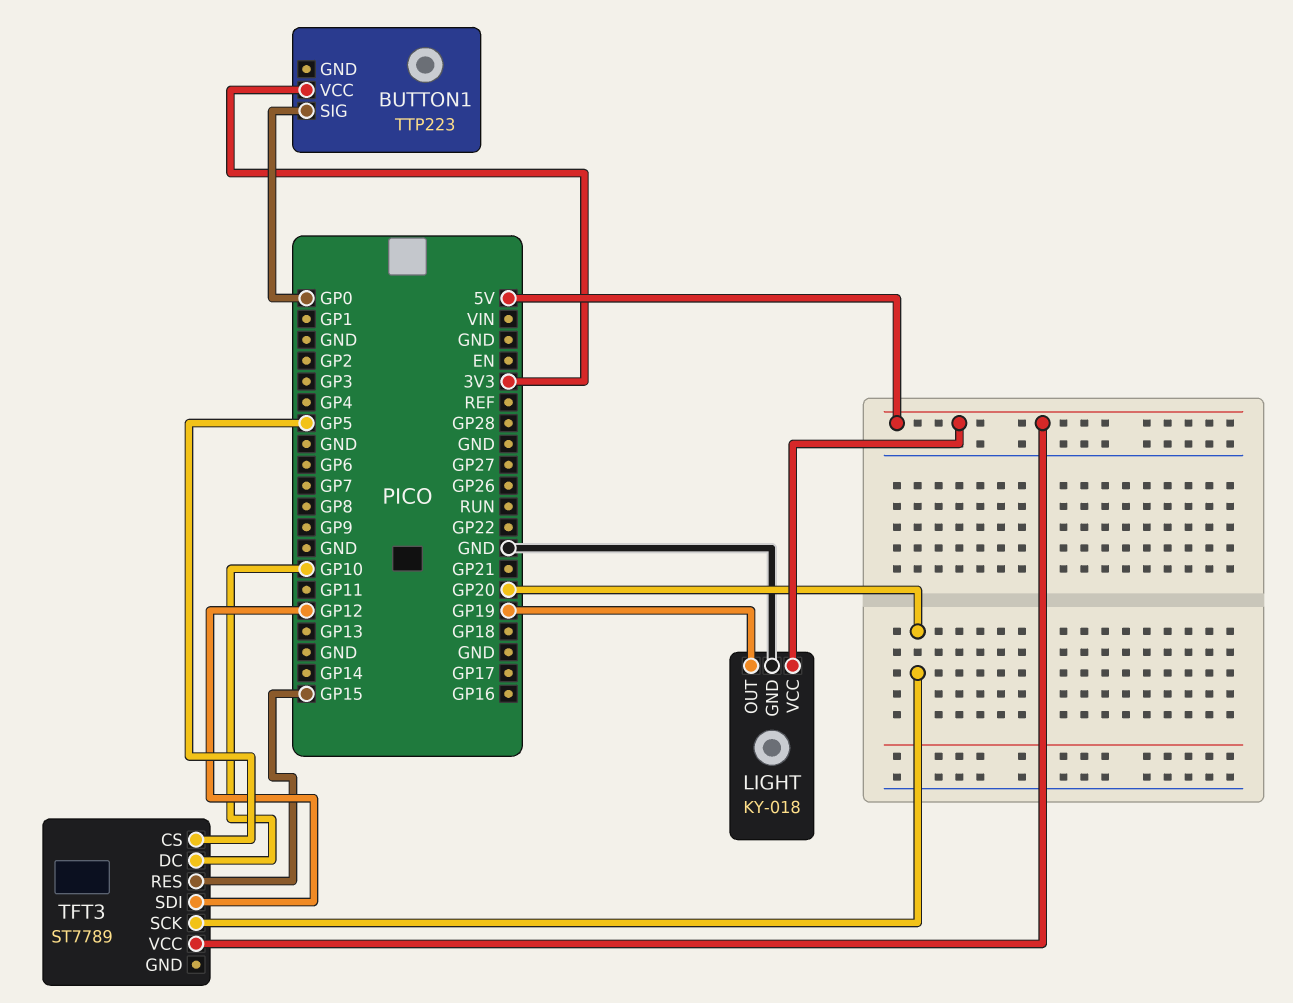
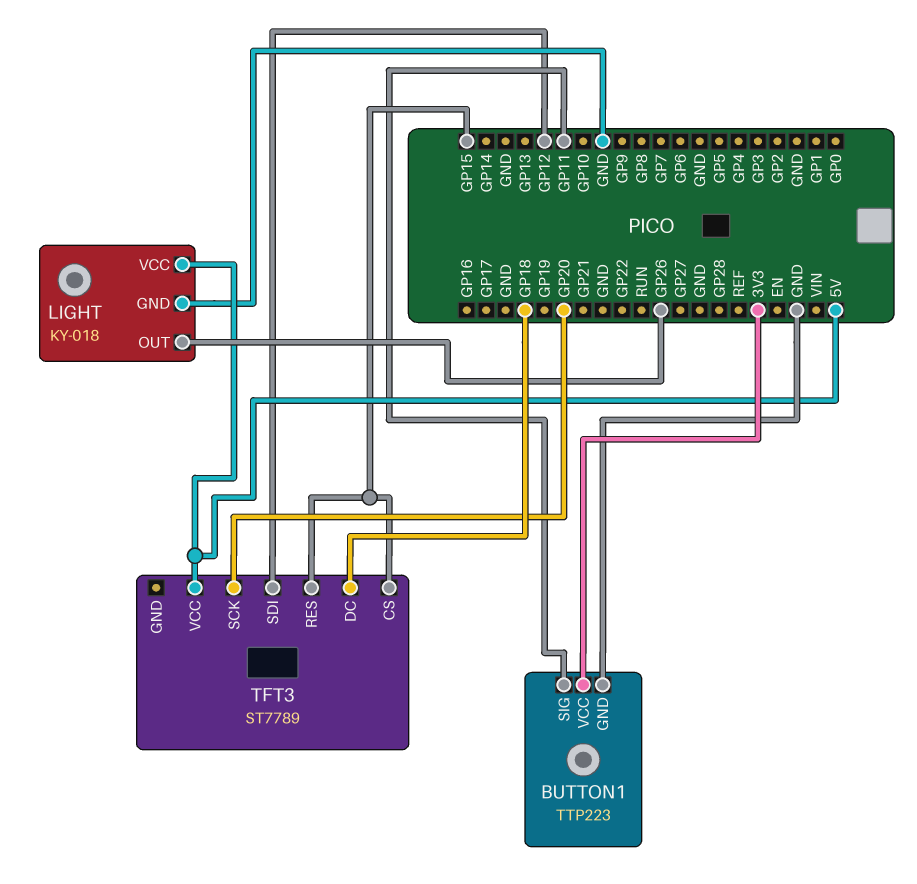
BUTTON1 pin GND: none -> GND
BUTTON1 pin SIG: GP0 -> GP11
LIGHT pin OUT: GP19 -> GP26
TFT3 pin CS: GP5 -> GP15
TFT3 pin DC: GP10 -> GP18

